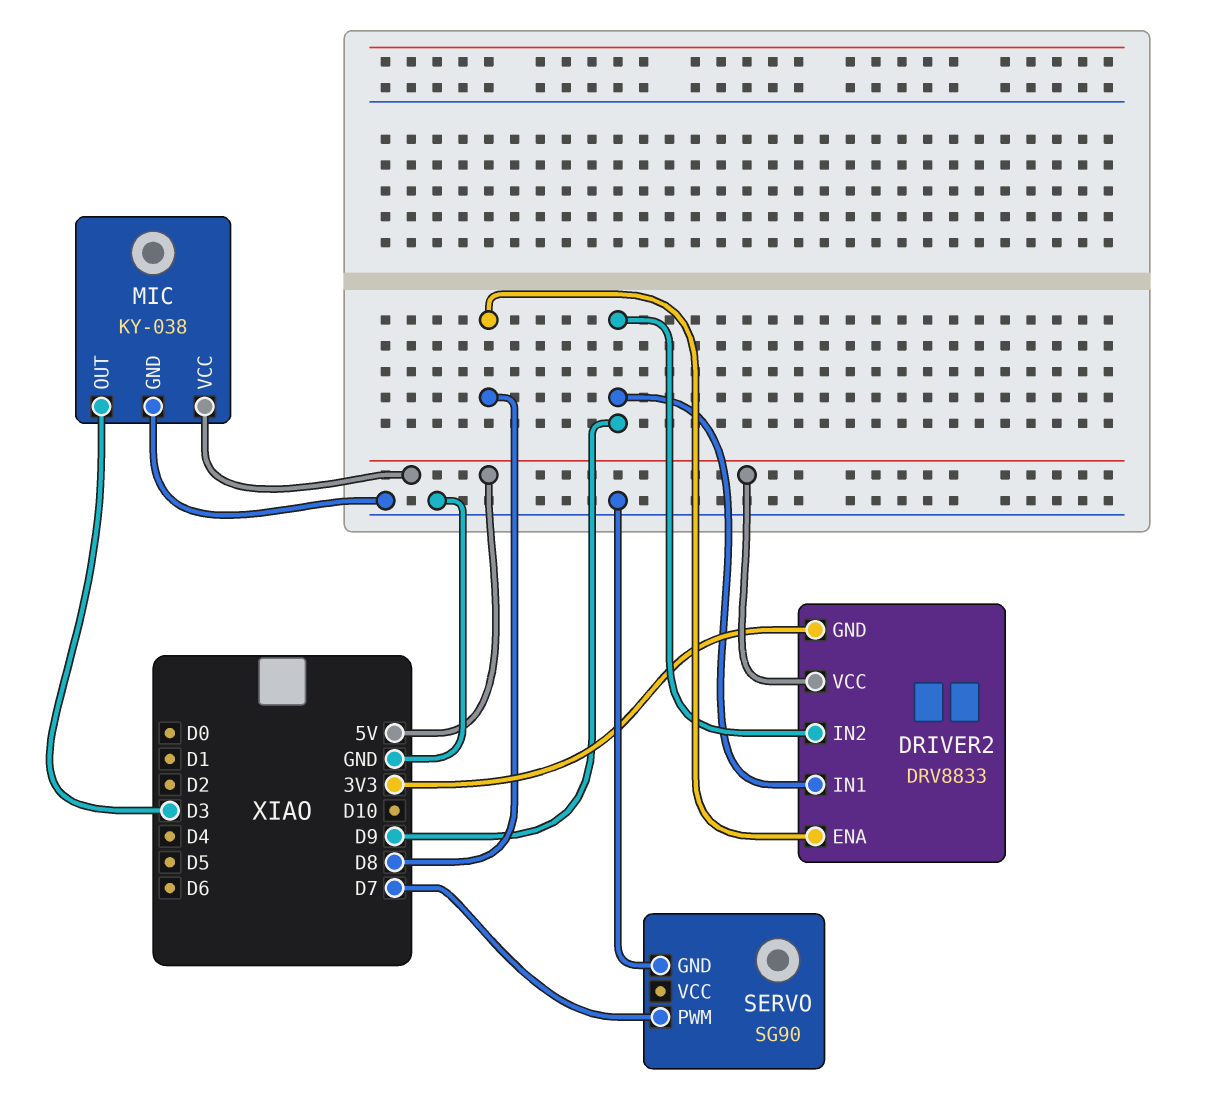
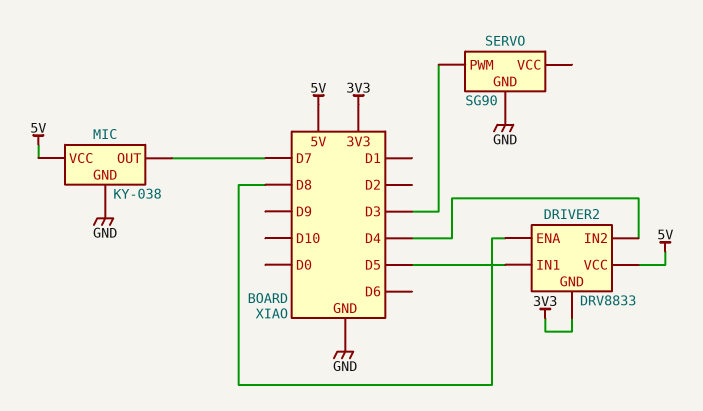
DRIVER2 pin IN1: D9 -> D5
DRIVER2 pin IN2: D9 -> D4
MIC pin OUT: D3 -> D7
SERVO pin PWM: D7 -> D3

